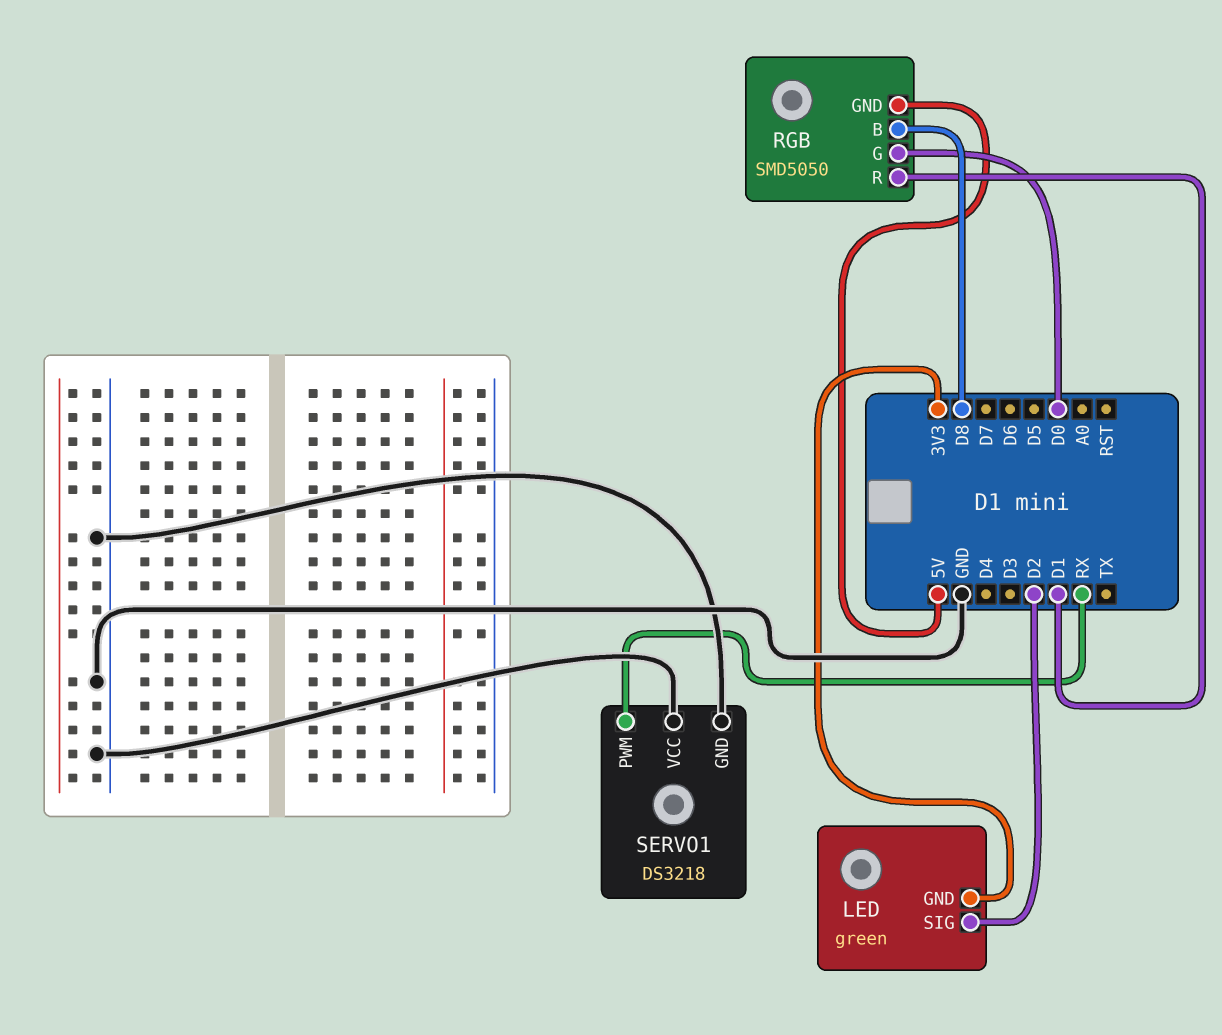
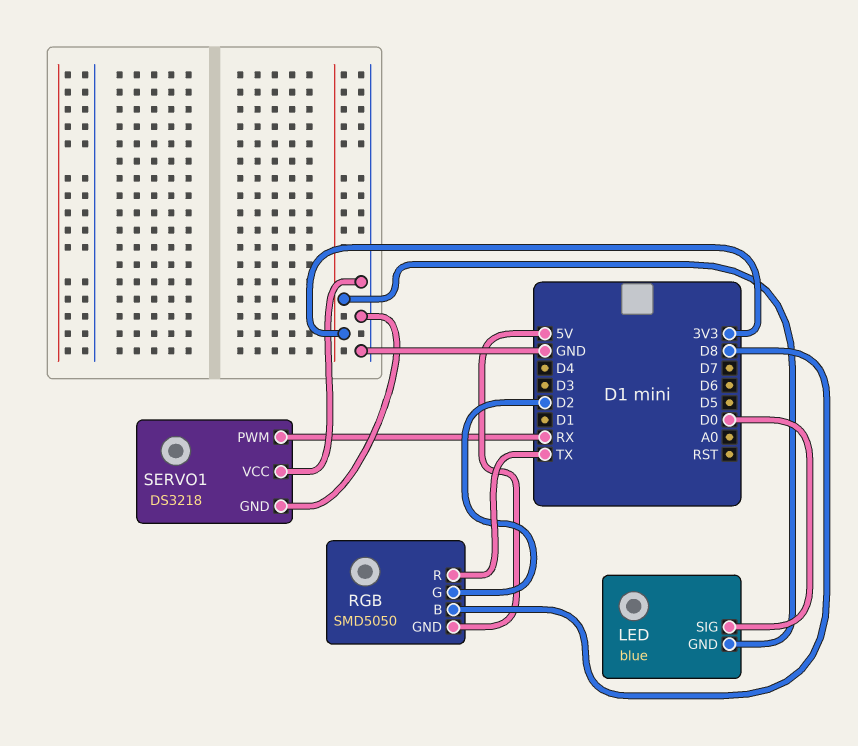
LED: green -> blue
LED pin SIG: D2 -> D0
RGB pin G: D0 -> D2
RGB pin R: D1 -> TX

